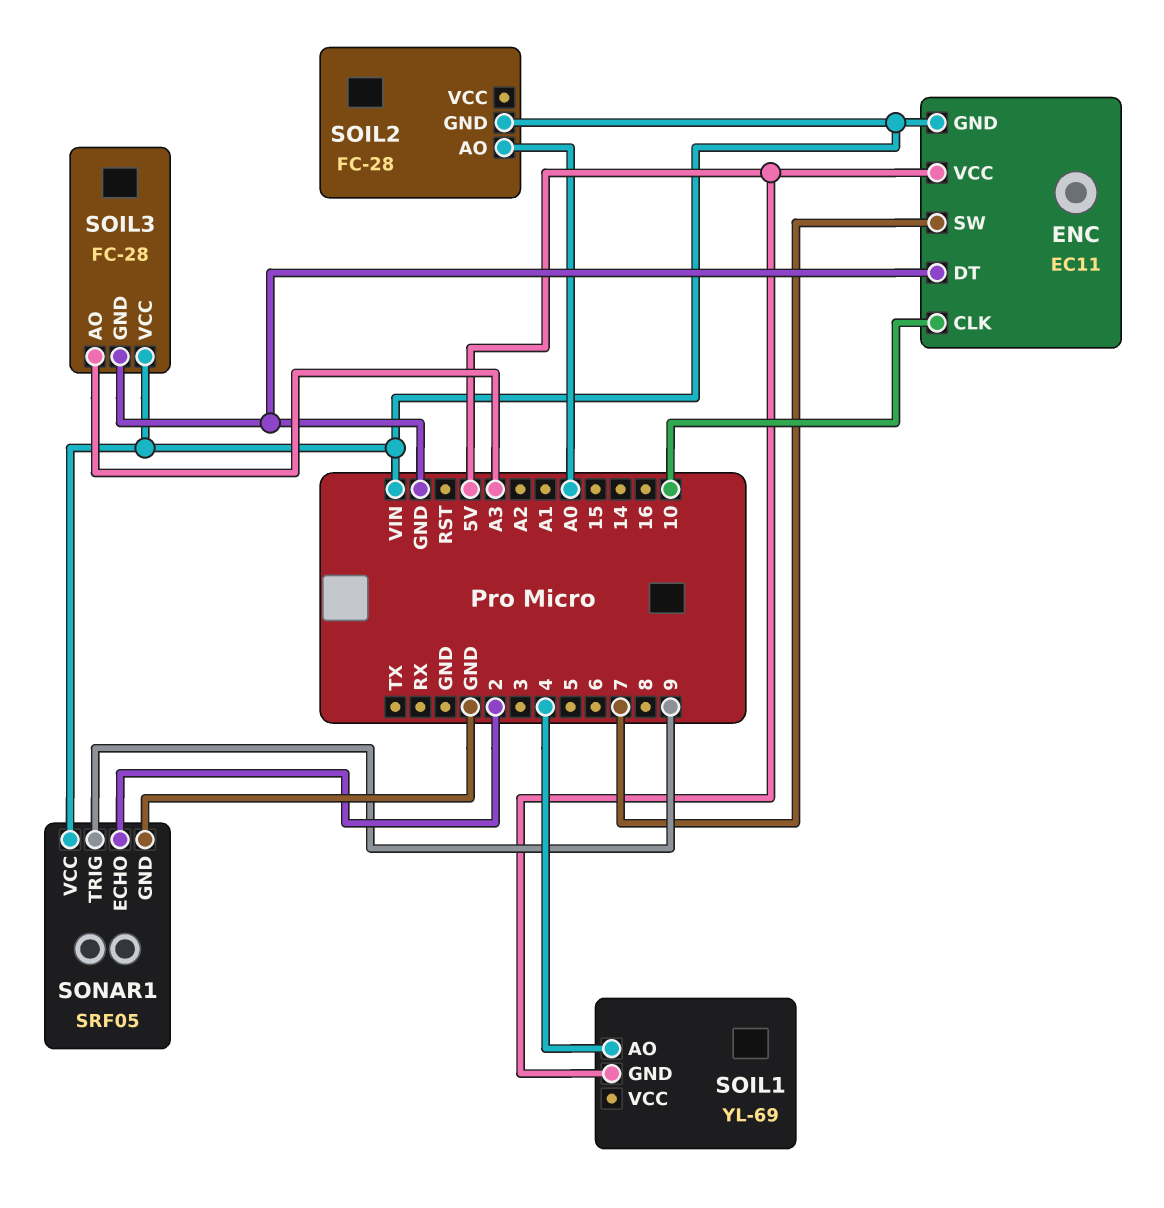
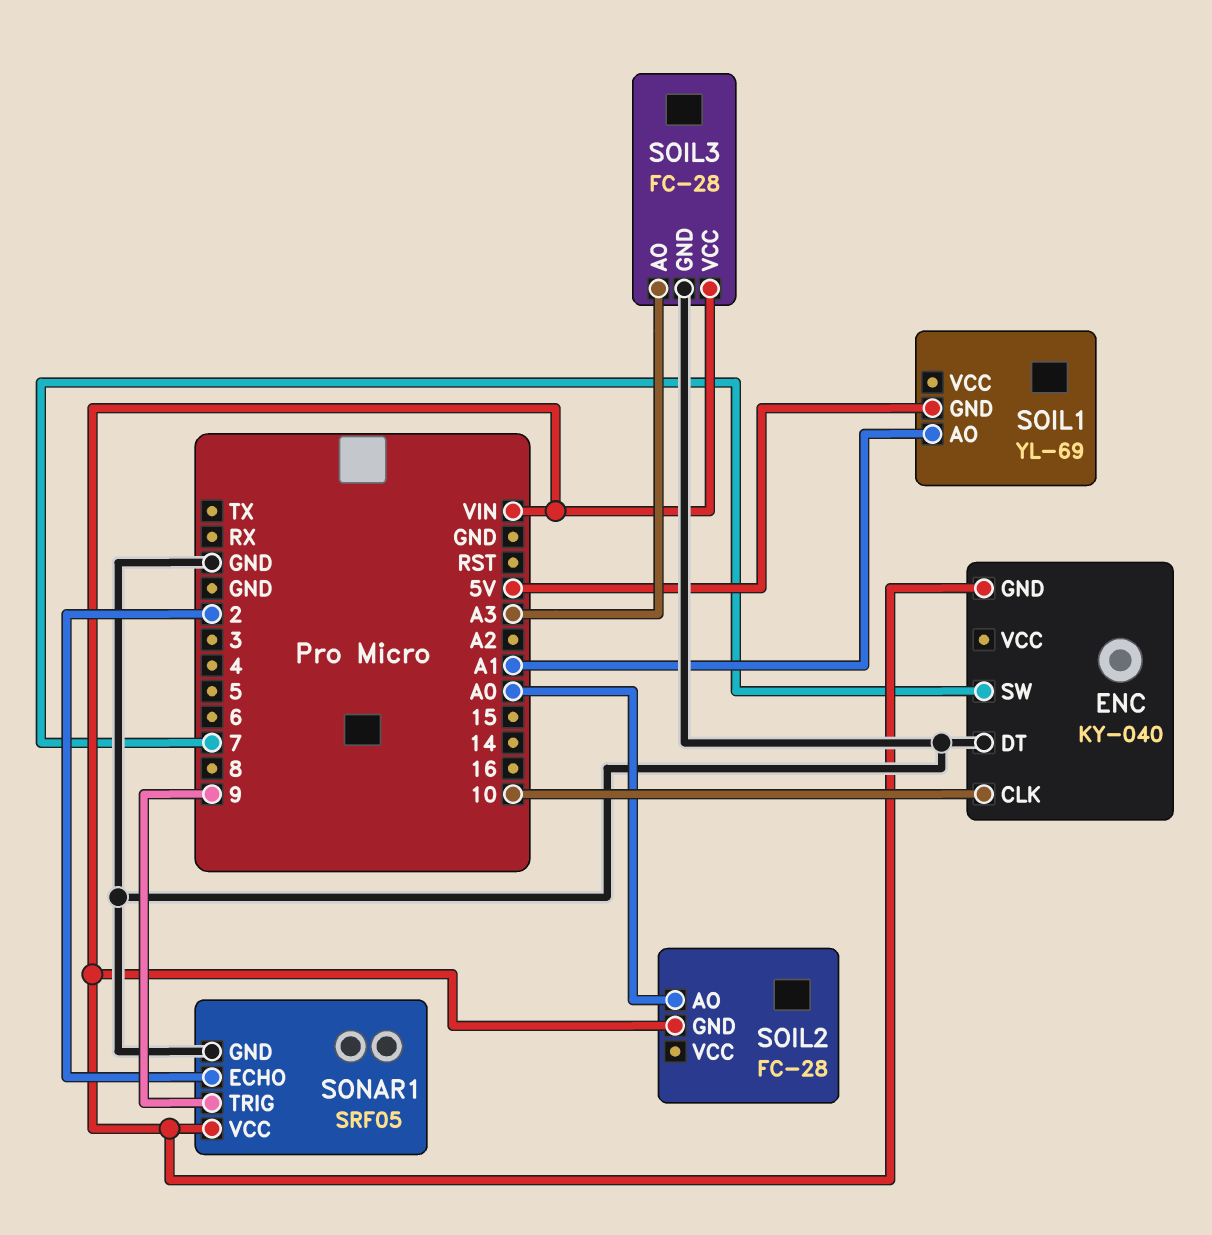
ENC: EC11 -> KY-040
ENC pin VCC: 5V -> none
SOIL1 pin AO: 4 -> A1

